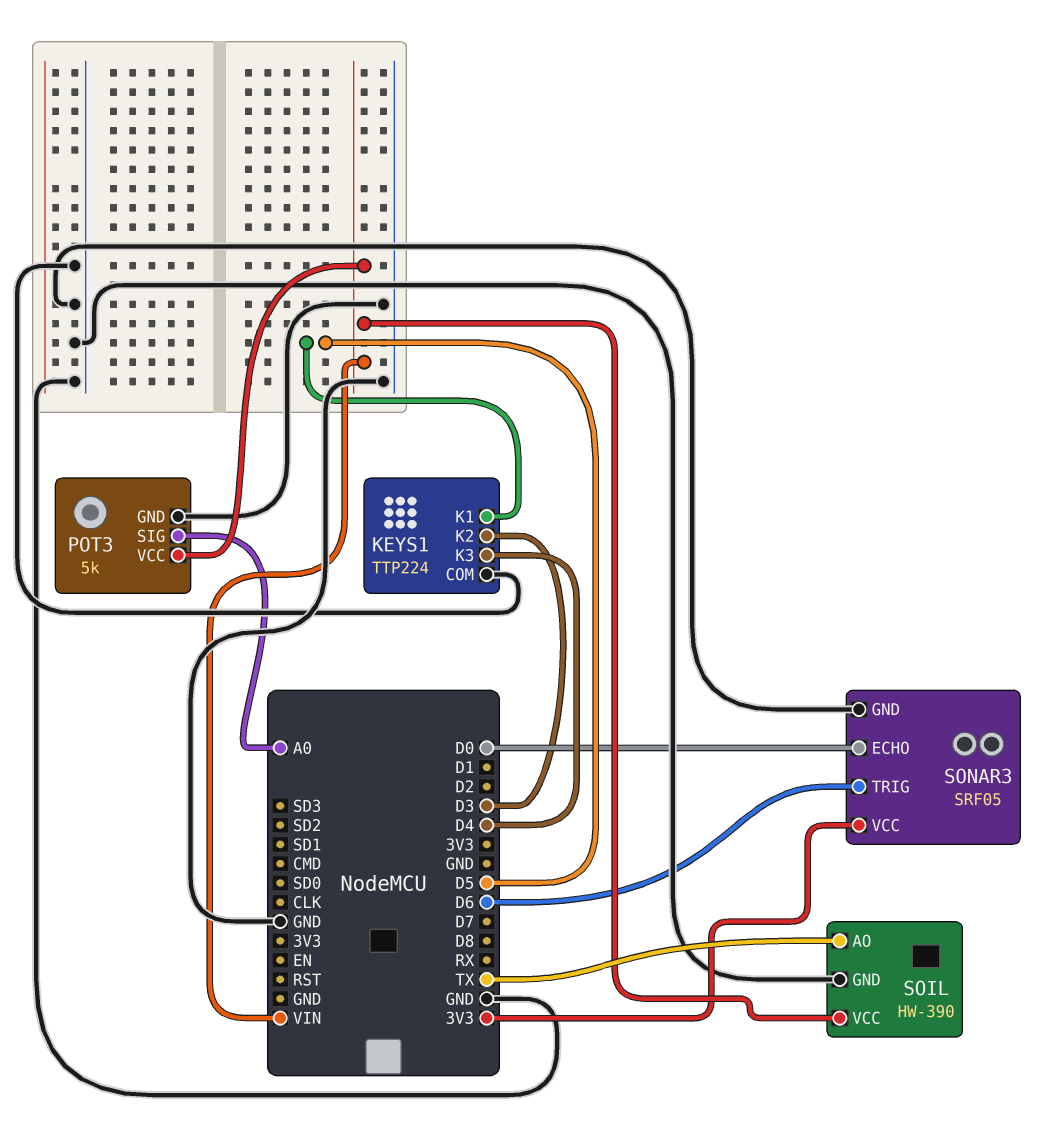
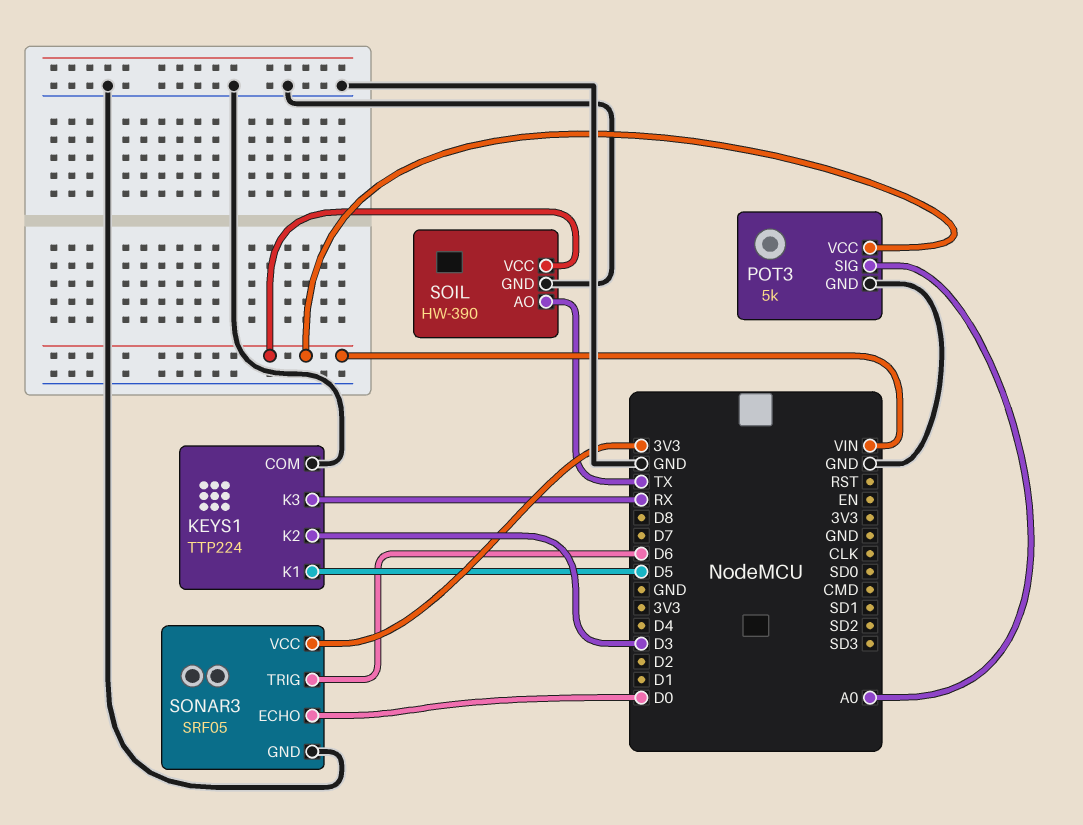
KEYS1 pin K3: D4 -> RX

